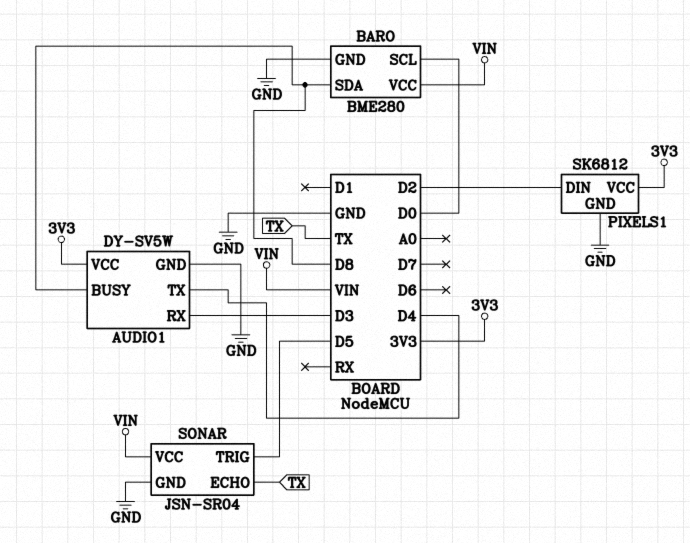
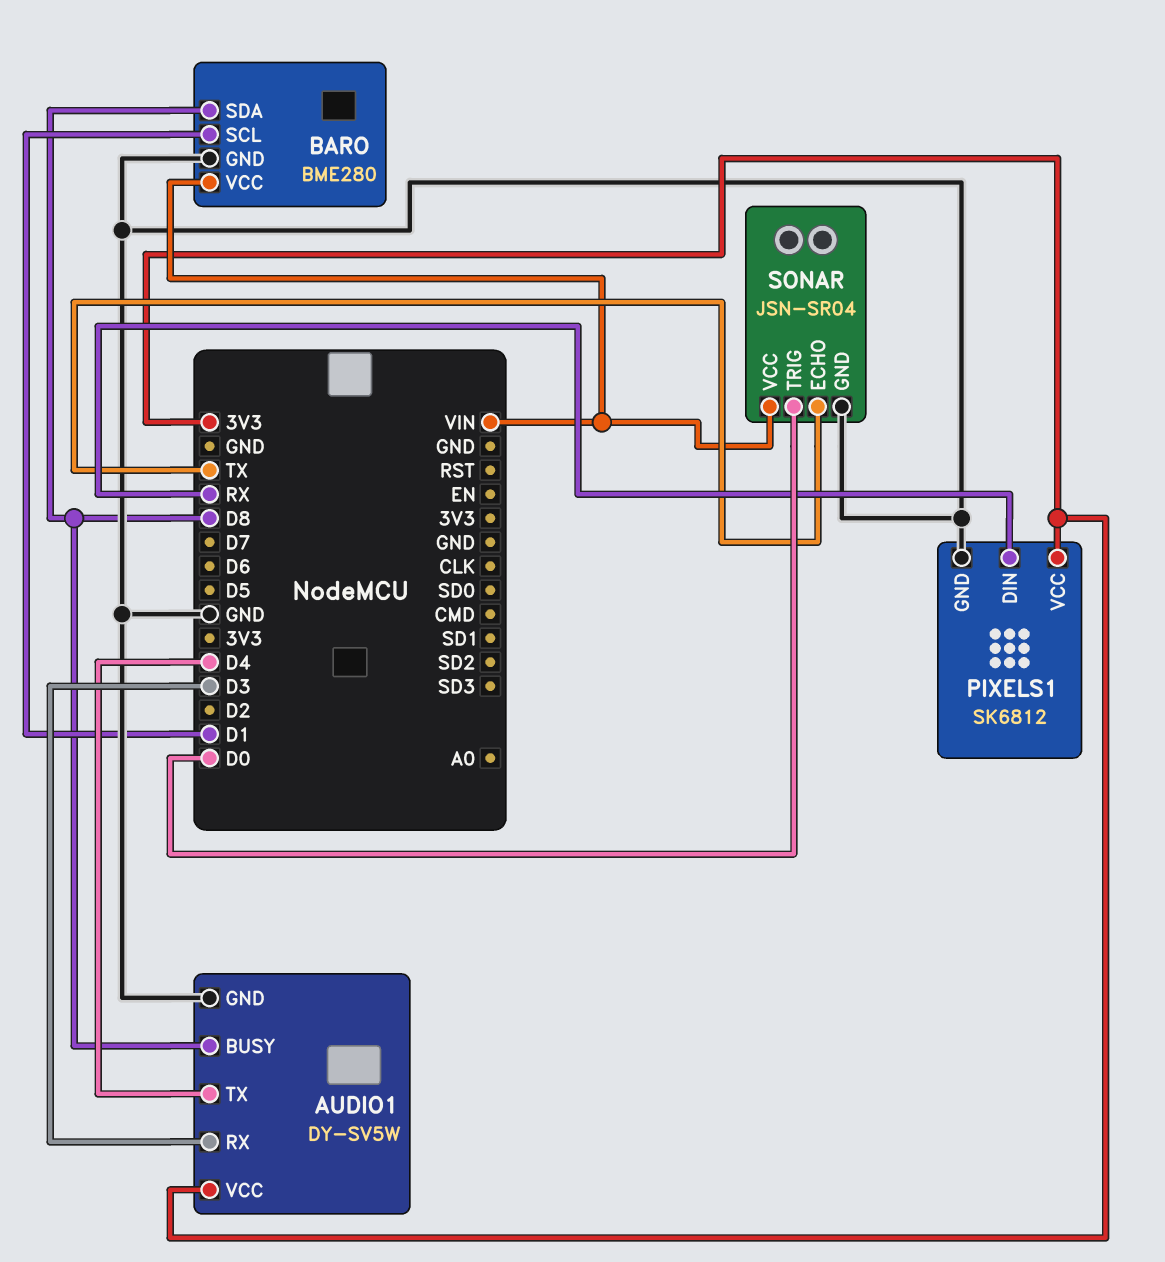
BARO pin SCL: D0 -> D1
PIXELS1 pin DIN: D2 -> RX
SONAR pin TRIG: D5 -> D0

